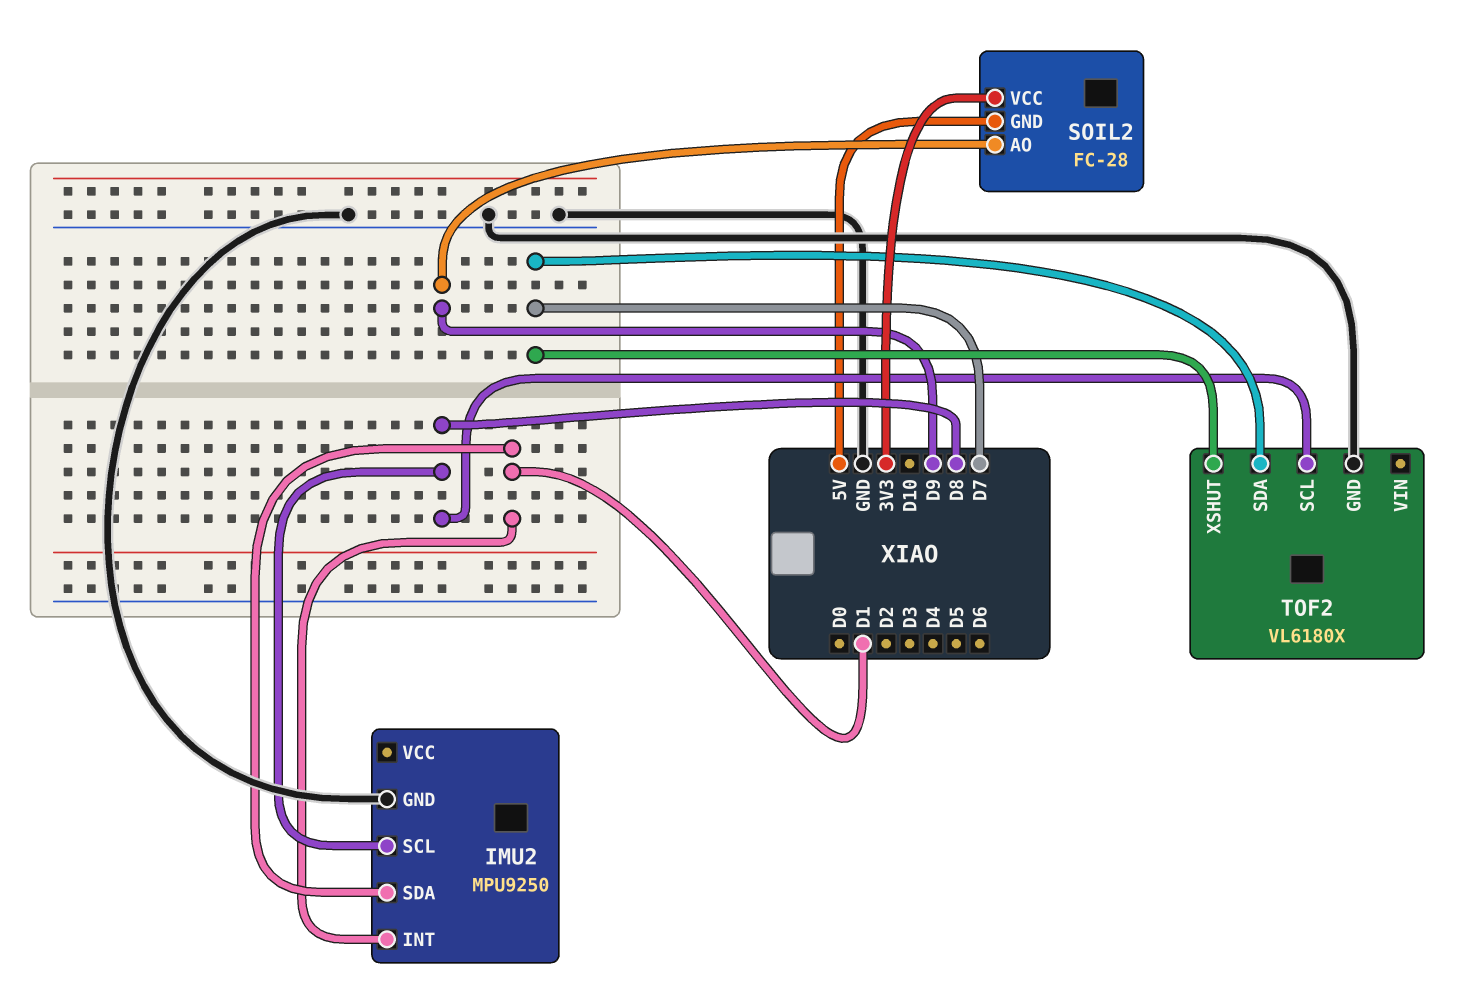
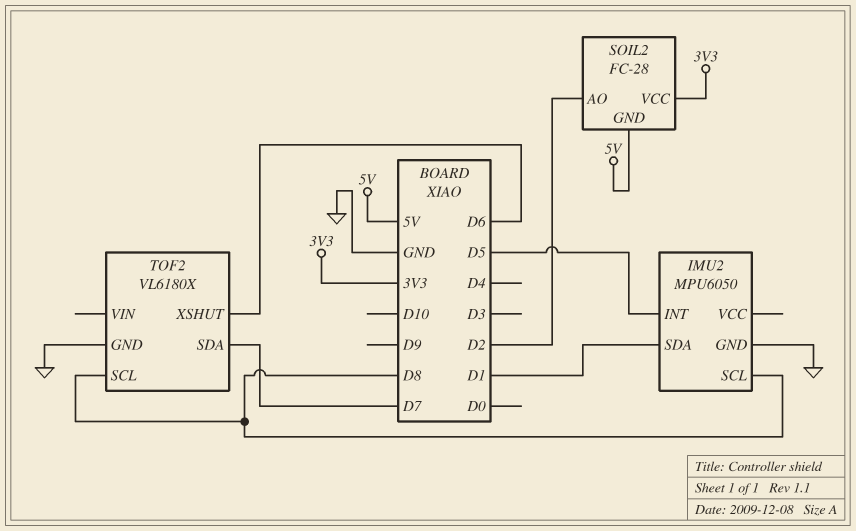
IMU2: MPU9250 -> MPU6050
IMU2 pin INT: D1 -> D5
SOIL2 pin AO: D9 -> D2
TOF2 pin XSHUT: D7 -> D6

